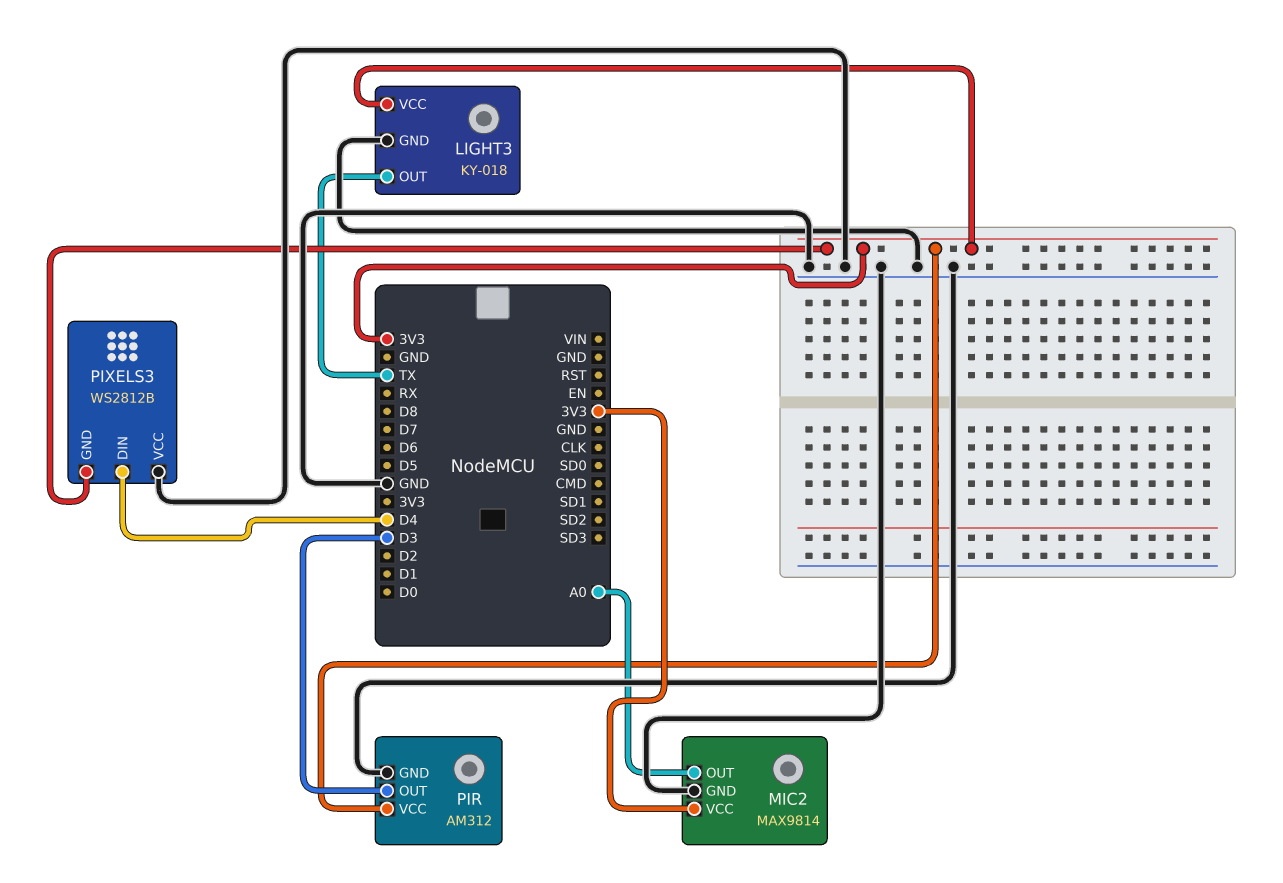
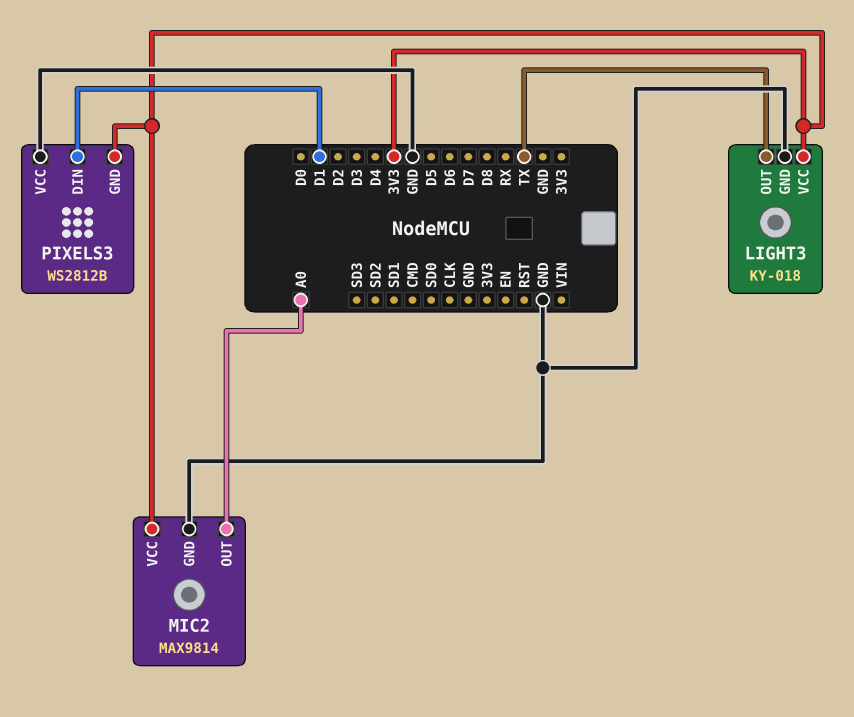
PIR: AM312 -> none
PIR pin GND: GND -> none
PIR pin OUT: D3 -> none
PIR pin VCC: 3V3 -> none
PIXELS3 pin DIN: D4 -> D1

